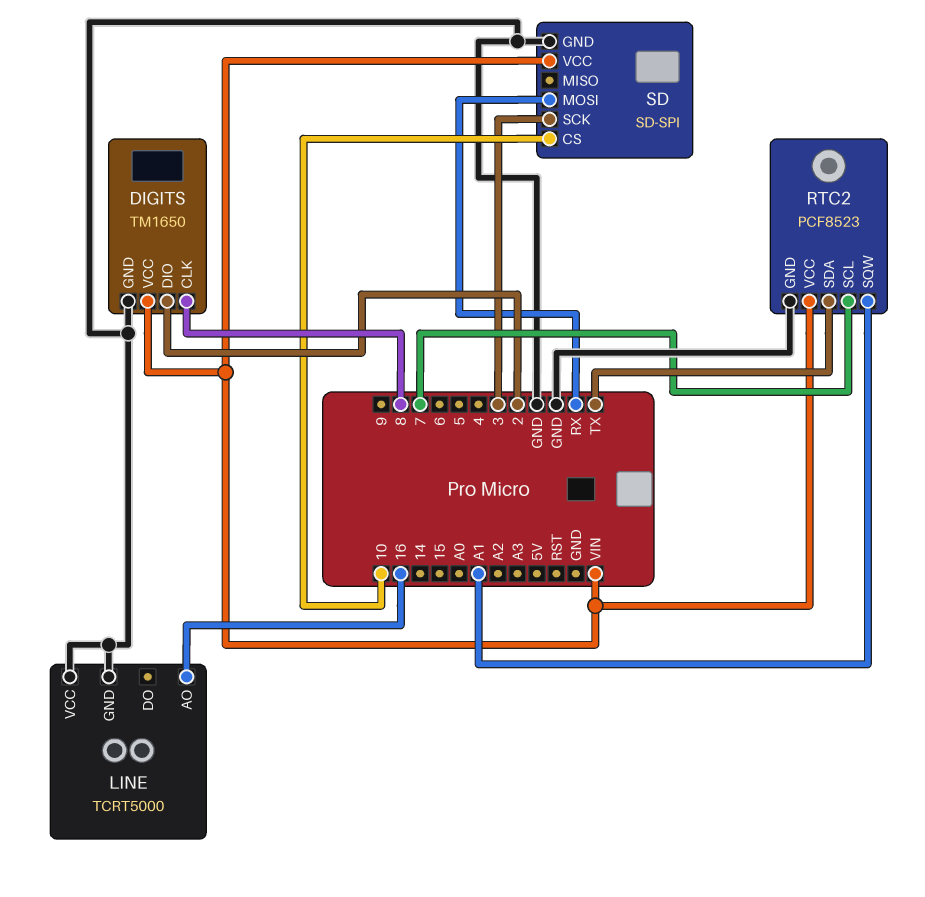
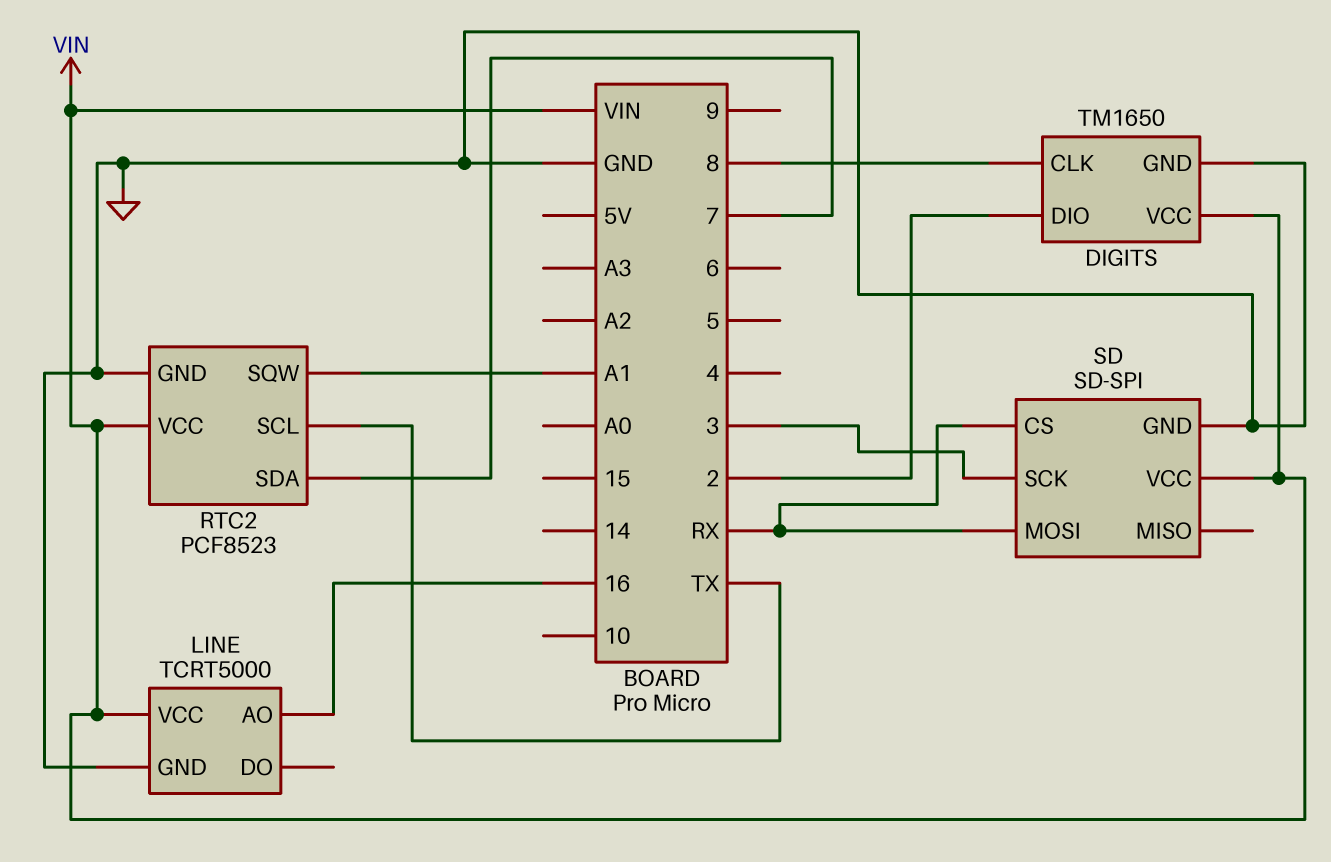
LINE pin VCC: GND -> VIN
RTC2 pin SCL: 7 -> TX
RTC2 pin SDA: TX -> 7
SD pin CS: 10 -> RX

